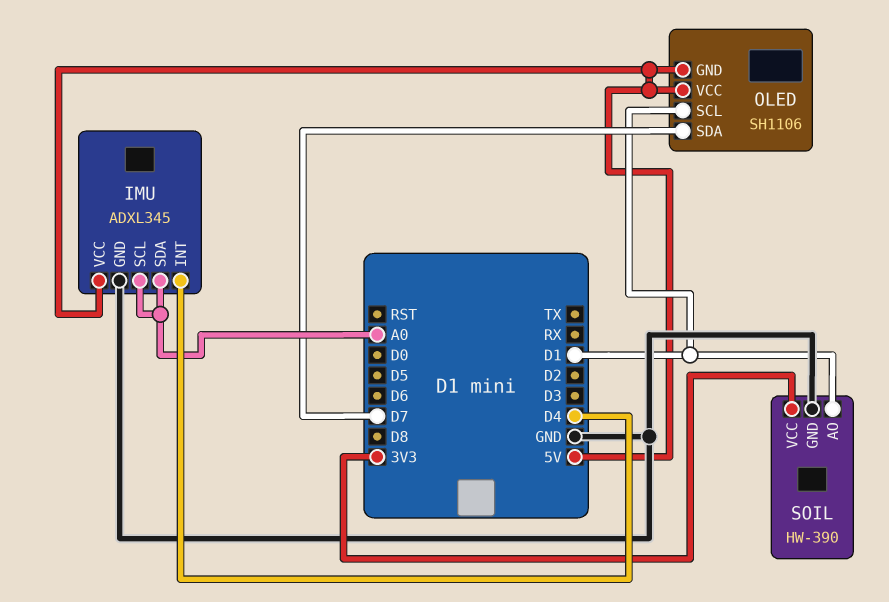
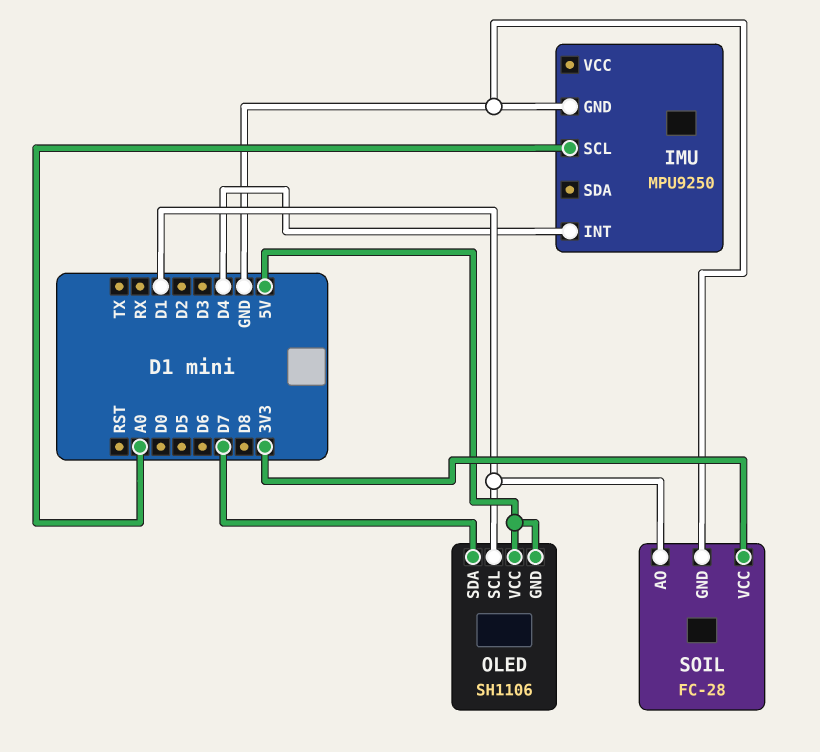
IMU: ADXL345 -> MPU9250
IMU pin SDA: A0 -> none
IMU pin VCC: 5V -> none
SOIL: HW-390 -> FC-28

